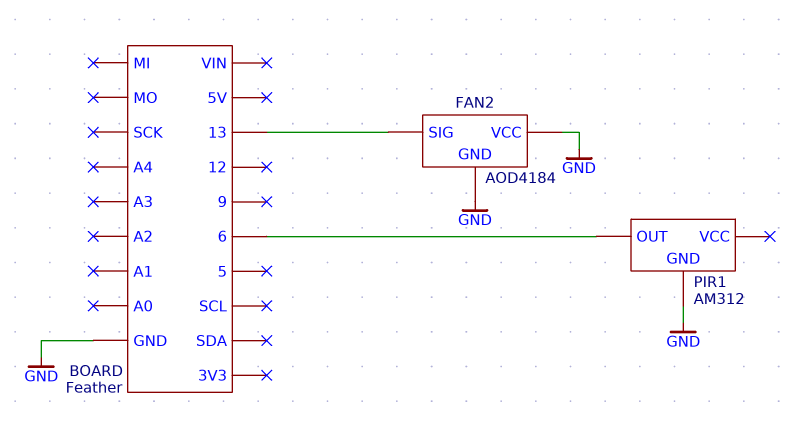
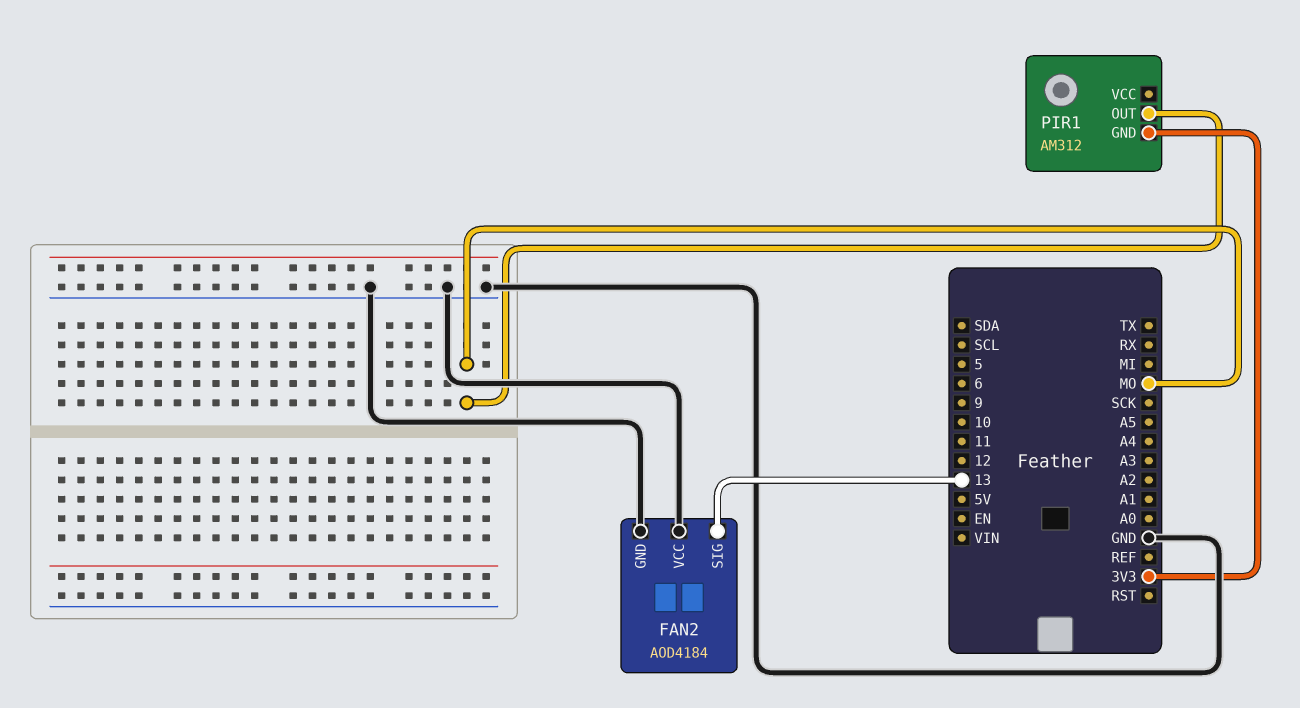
PIR1 pin GND: GND -> 3V3
PIR1 pin OUT: 6 -> MO

